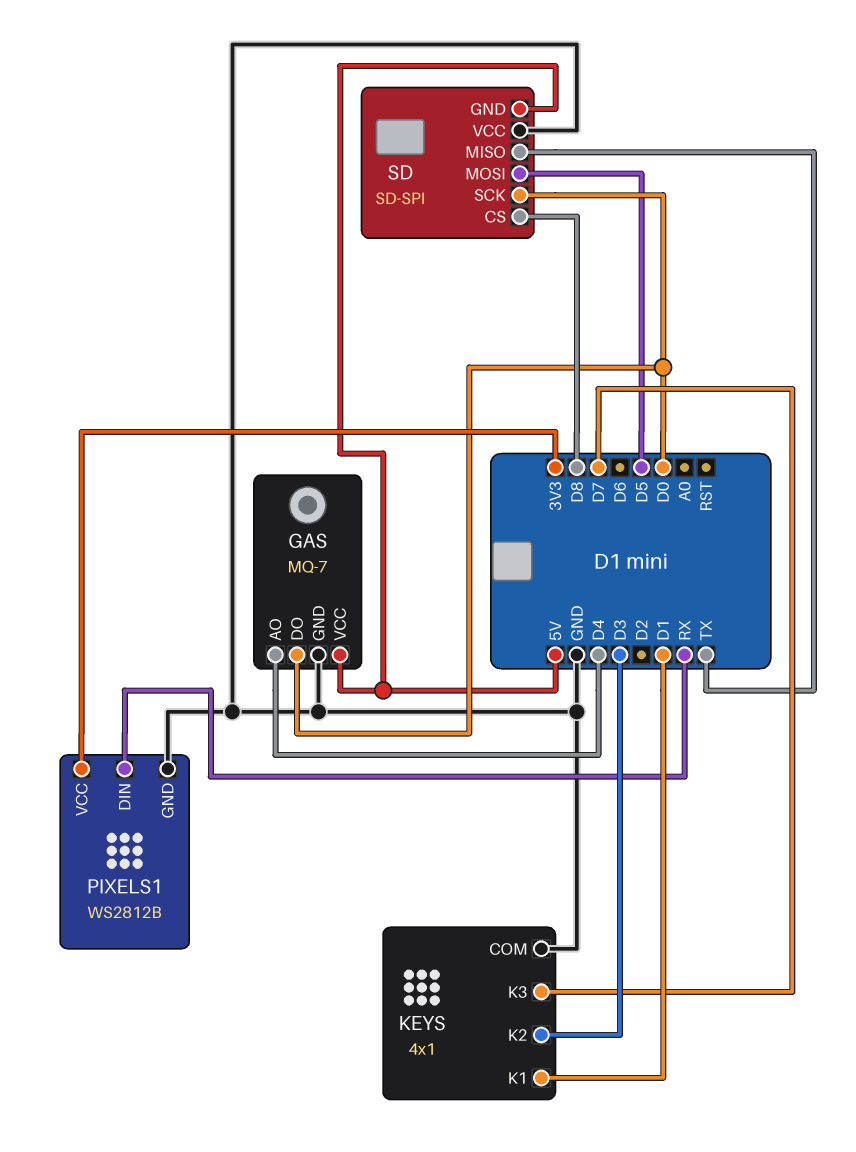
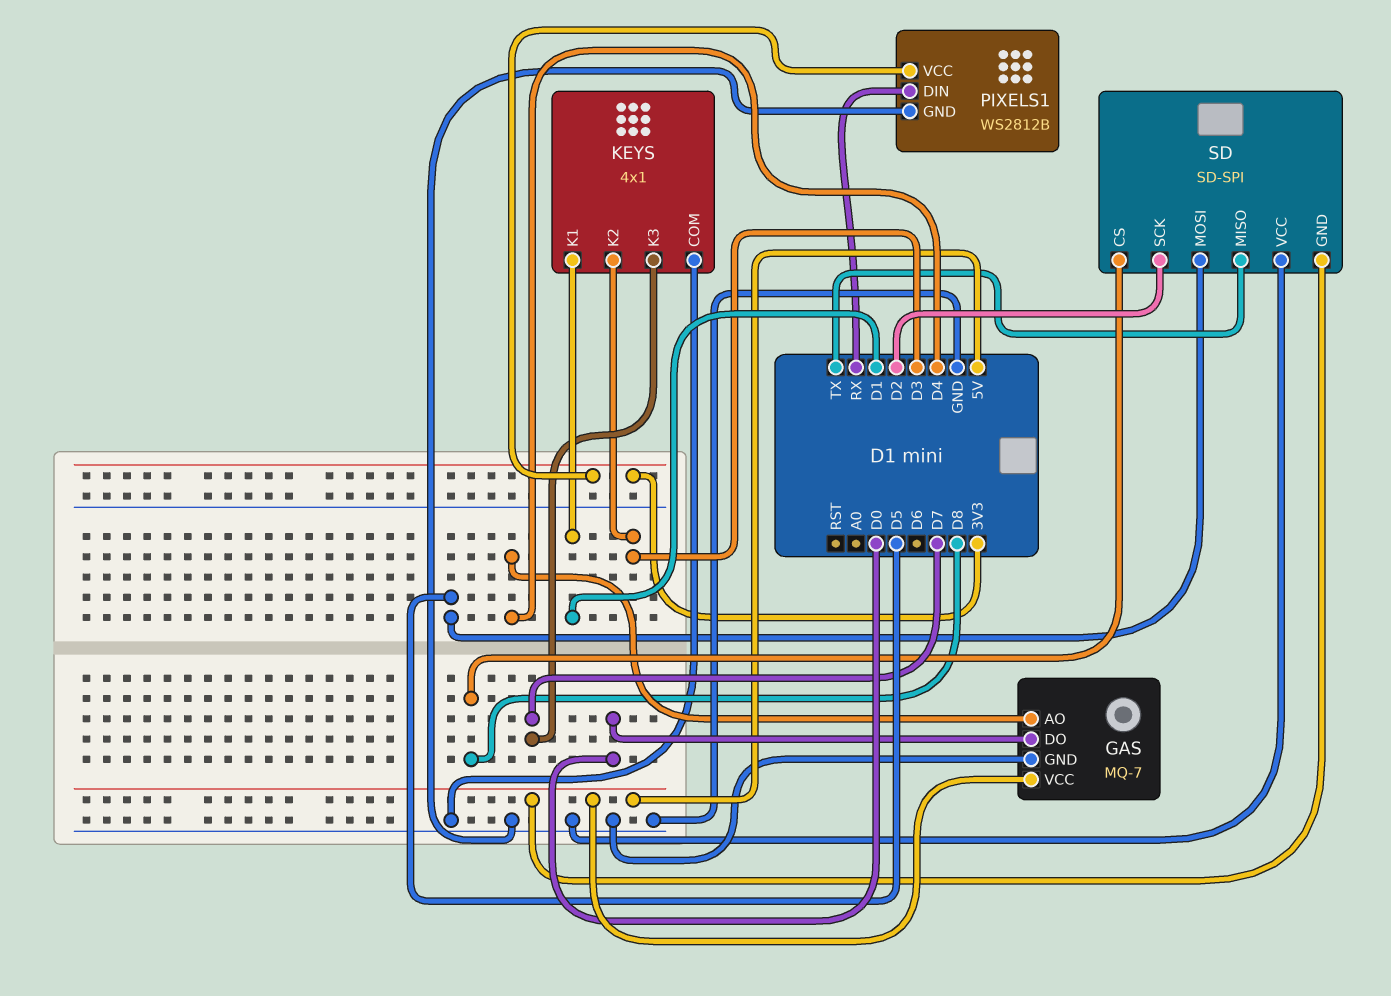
SD pin SCK: D0 -> D2

